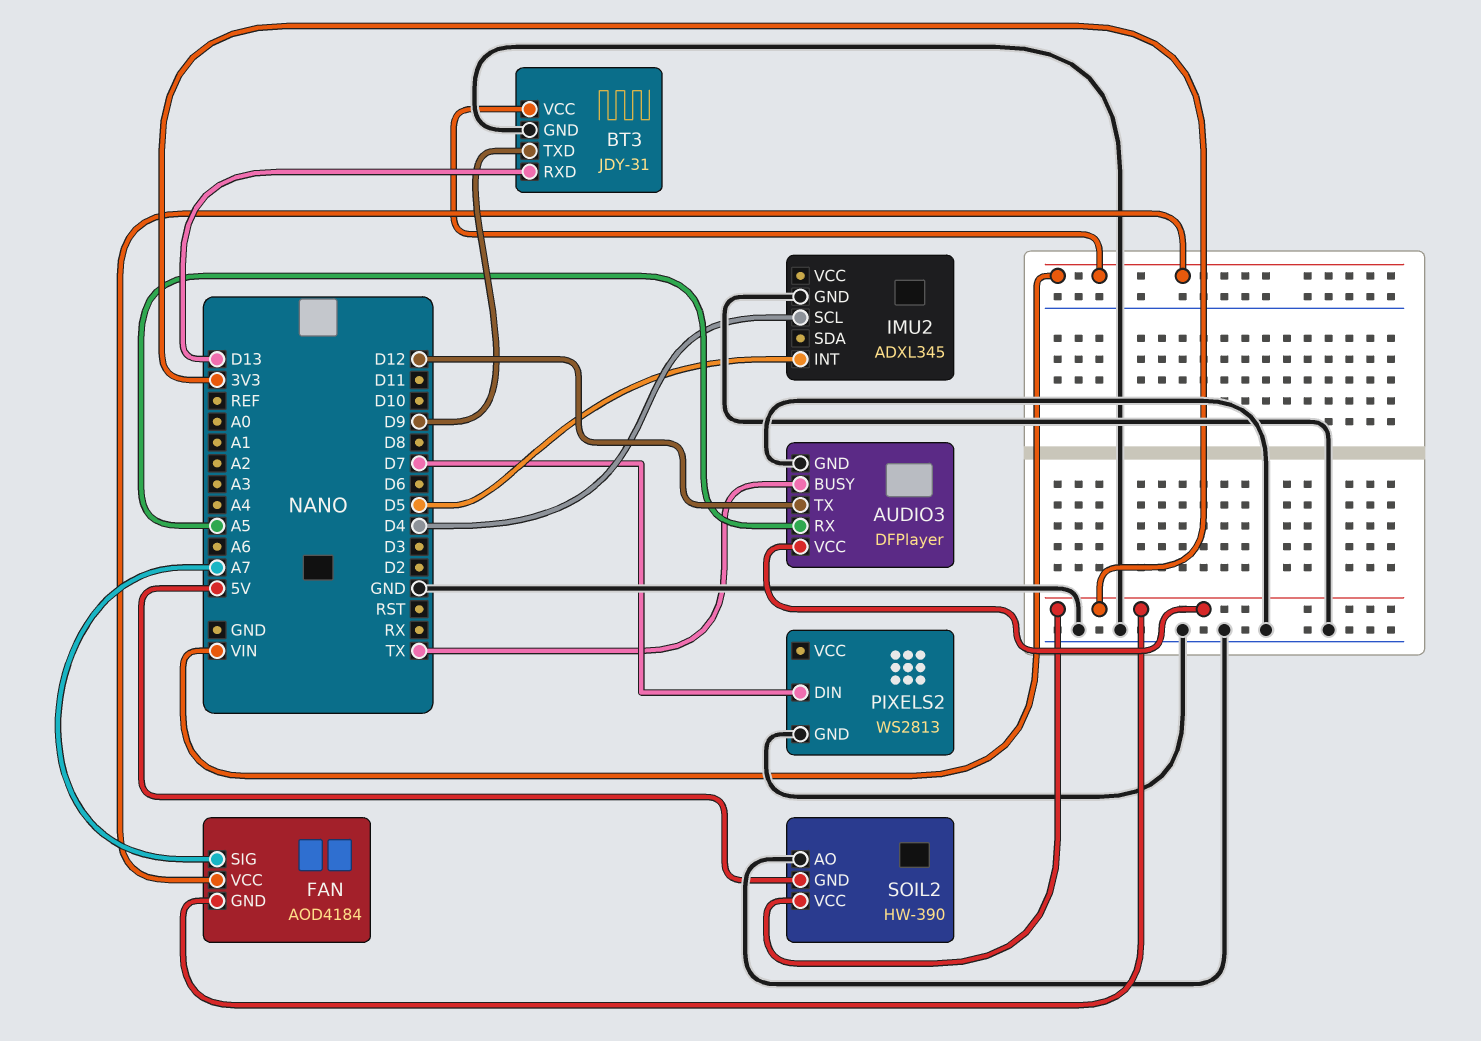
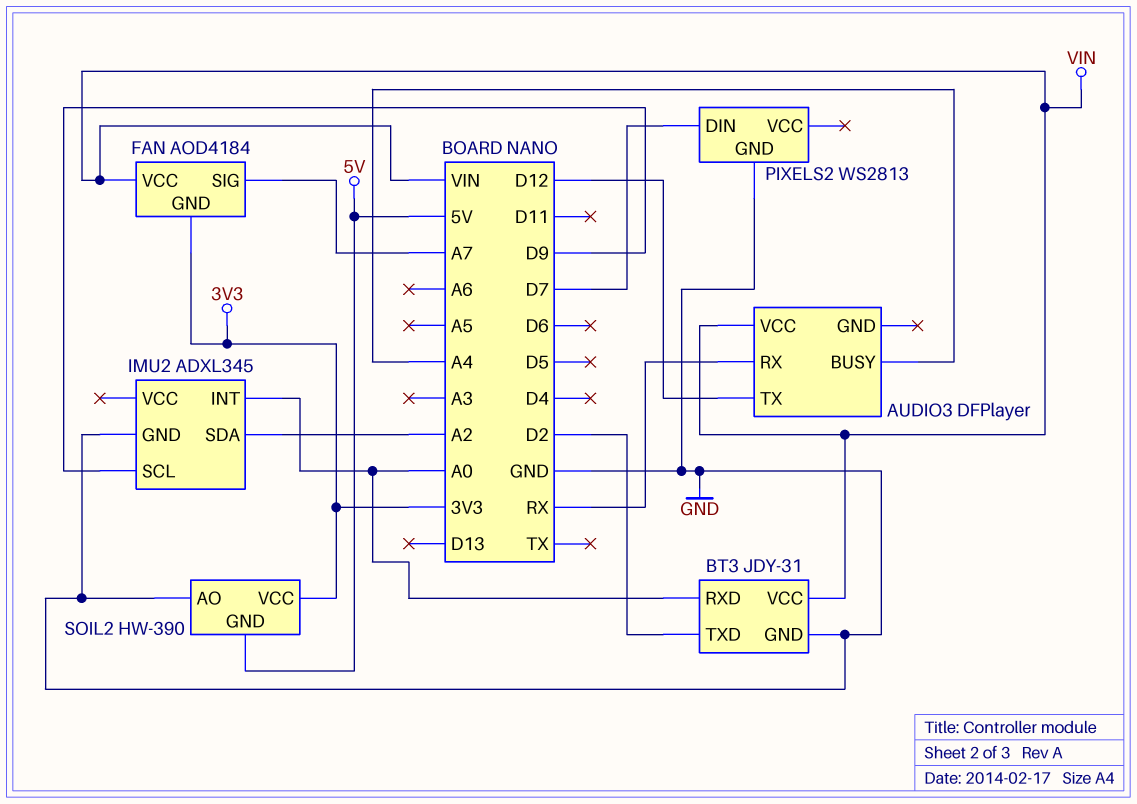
AUDIO3 pin BUSY: TX -> A4
AUDIO3 pin GND: GND -> none
AUDIO3 pin RX: A5 -> RX
AUDIO3 pin VCC: 3V3 -> VIN
BT3 pin RXD: D13 -> A0
BT3 pin TXD: D9 -> D2
IMU2 pin INT: D5 -> A0
IMU2 pin SCL: D4 -> D9
IMU2 pin SDA: none -> A2

